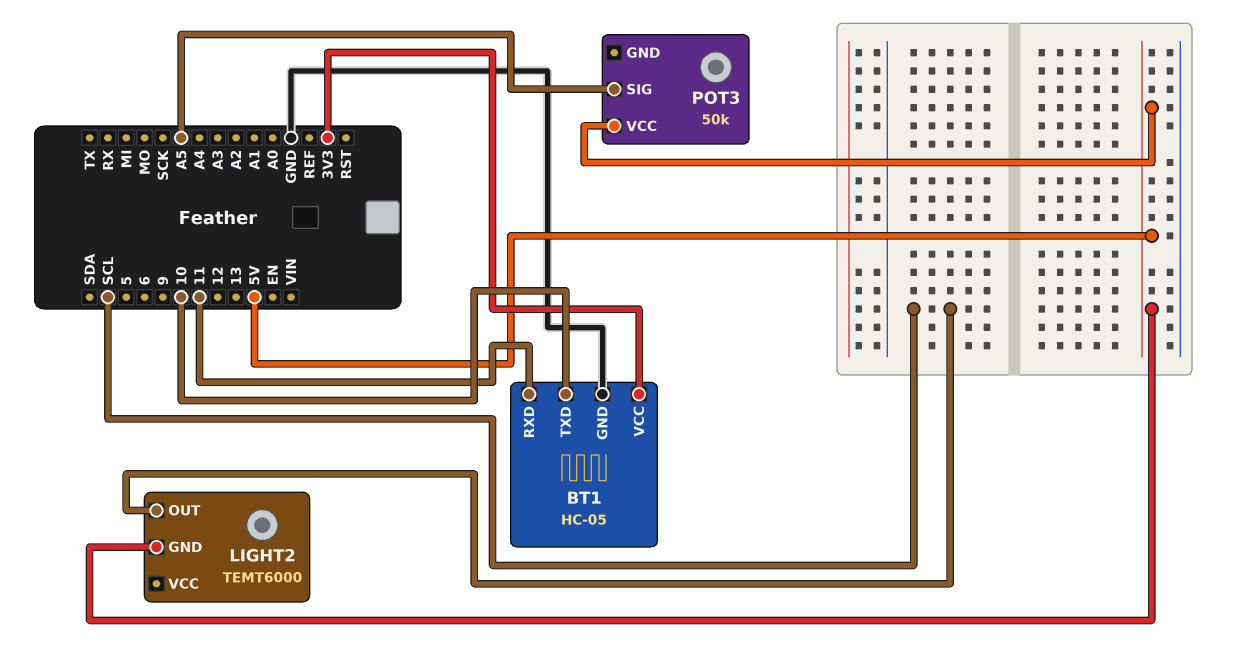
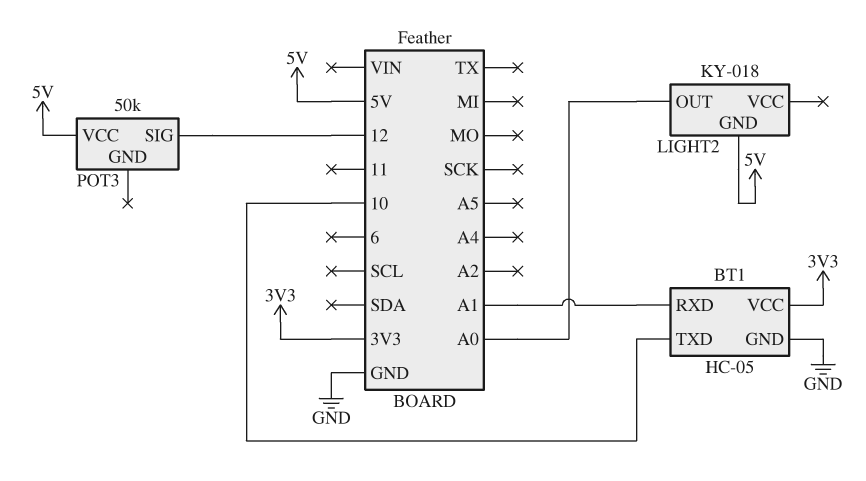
BT1 pin RXD: 11 -> A1
LIGHT2: TEMT6000 -> KY-018
LIGHT2 pin OUT: SCL -> A0
POT3 pin SIG: A5 -> 12

